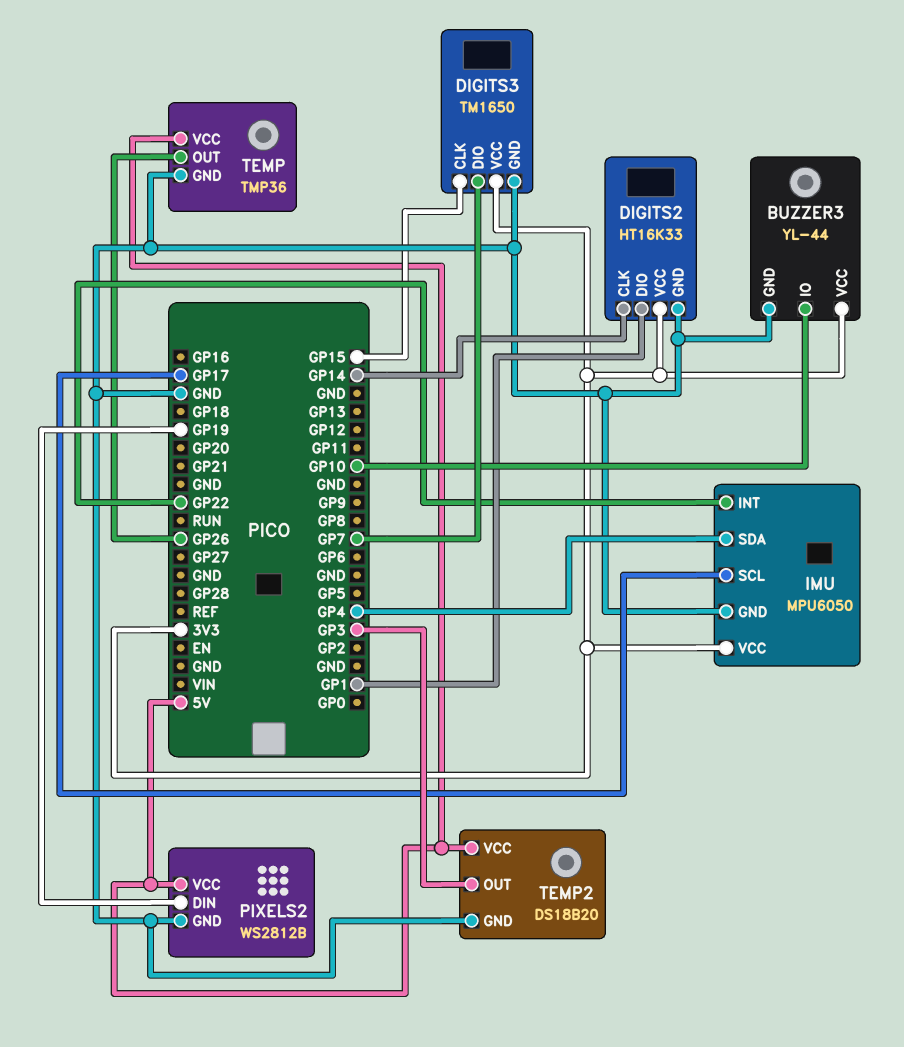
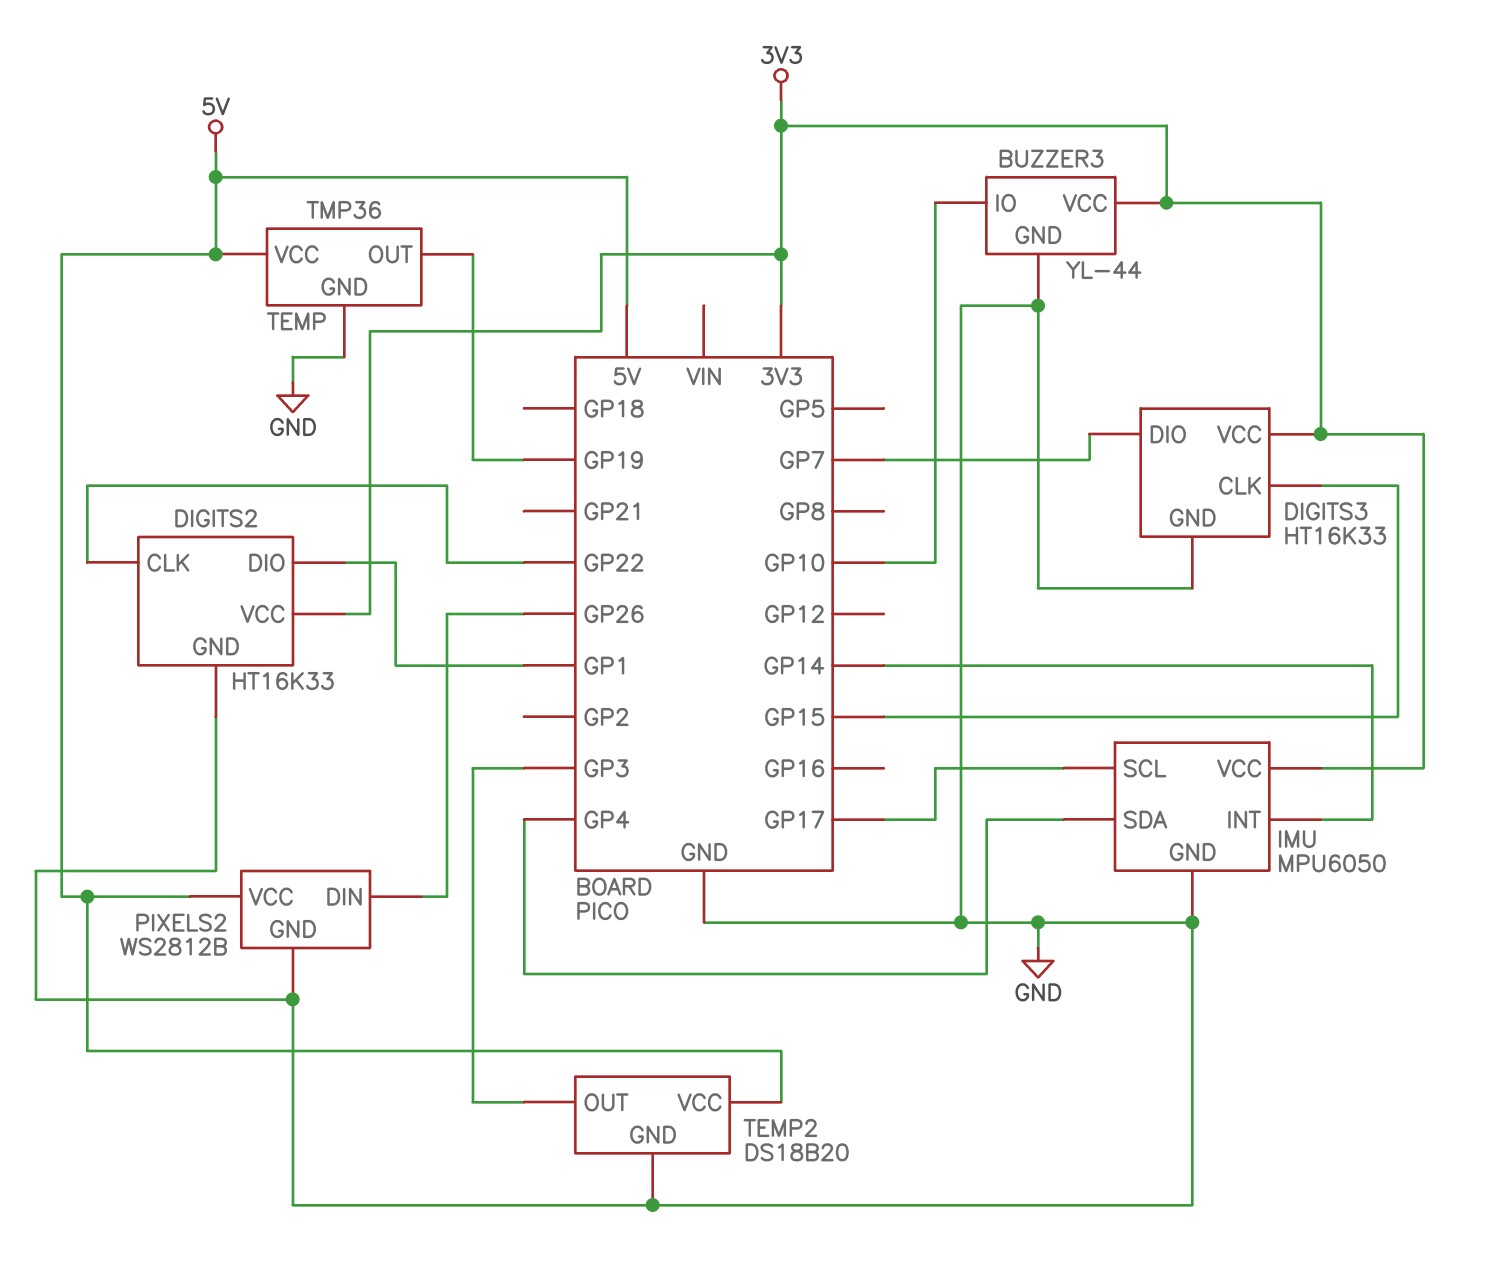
DIGITS2 pin CLK: GP14 -> GP22
DIGITS3: TM1650 -> HT16K33
IMU pin INT: GP22 -> GP14
PIXELS2 pin DIN: GP19 -> GP26
TEMP pin OUT: GP26 -> GP19

